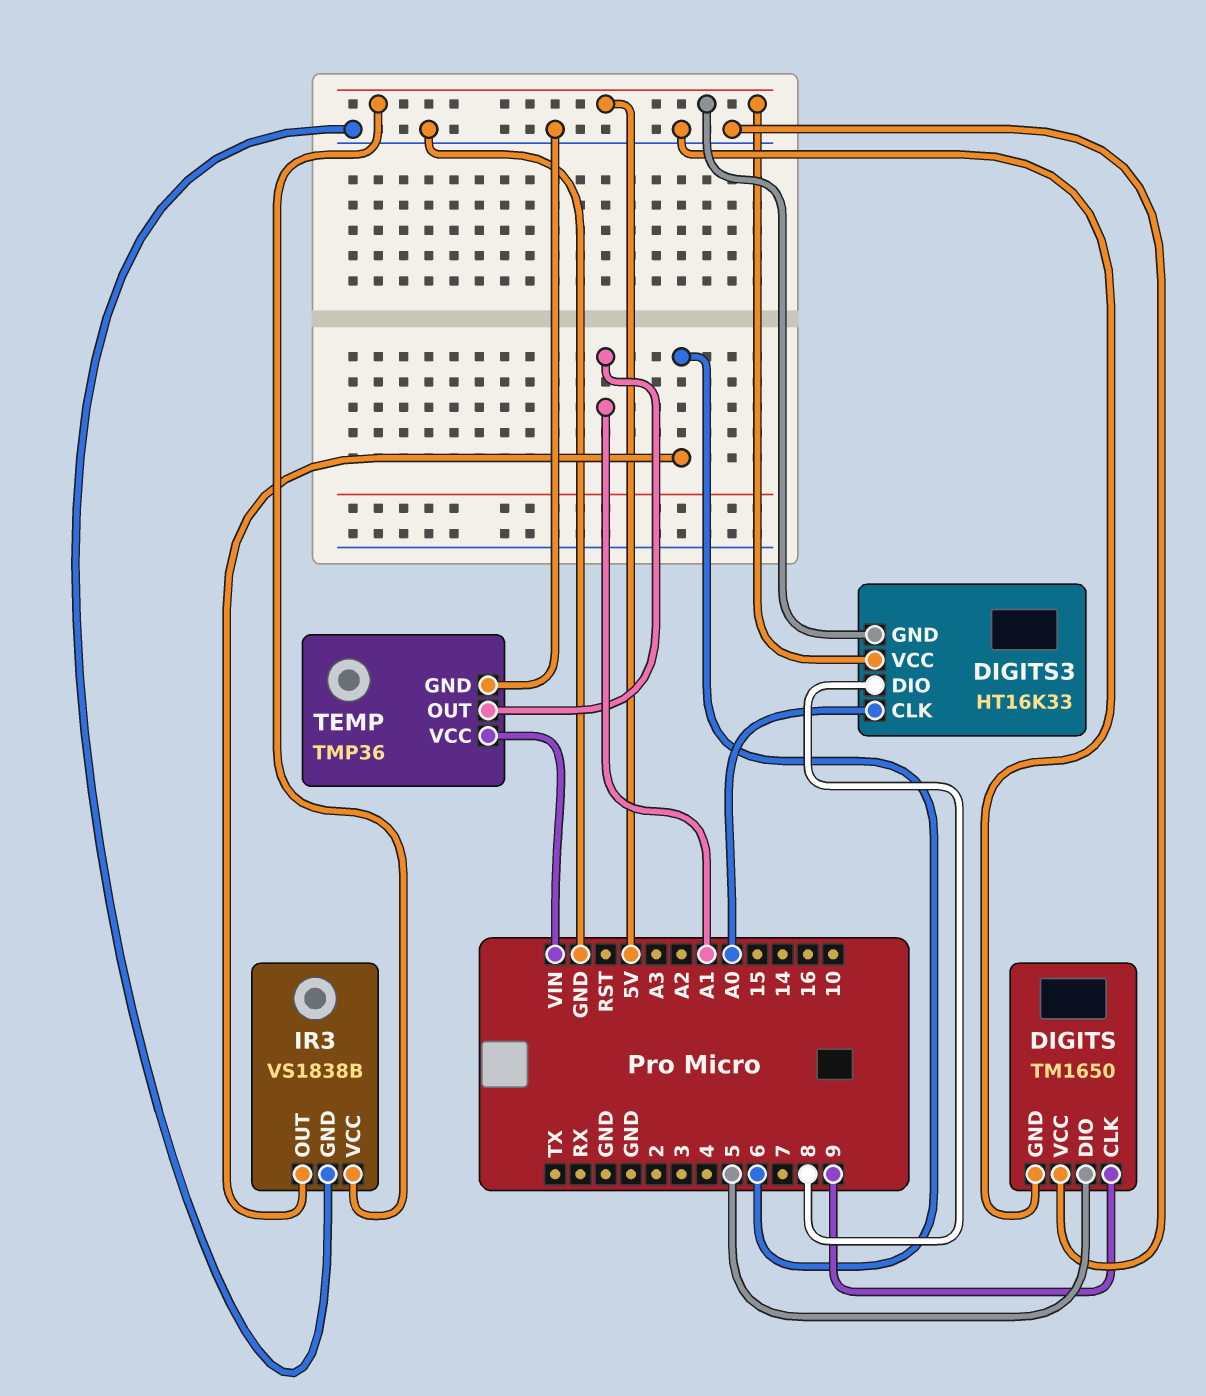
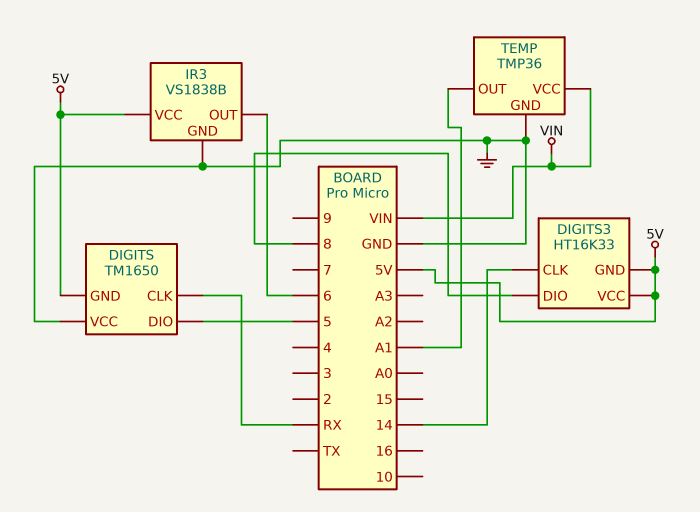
DIGITS pin CLK: 9 -> RX
DIGITS pin GND: GND -> 5V
DIGITS3 pin CLK: A0 -> 14

